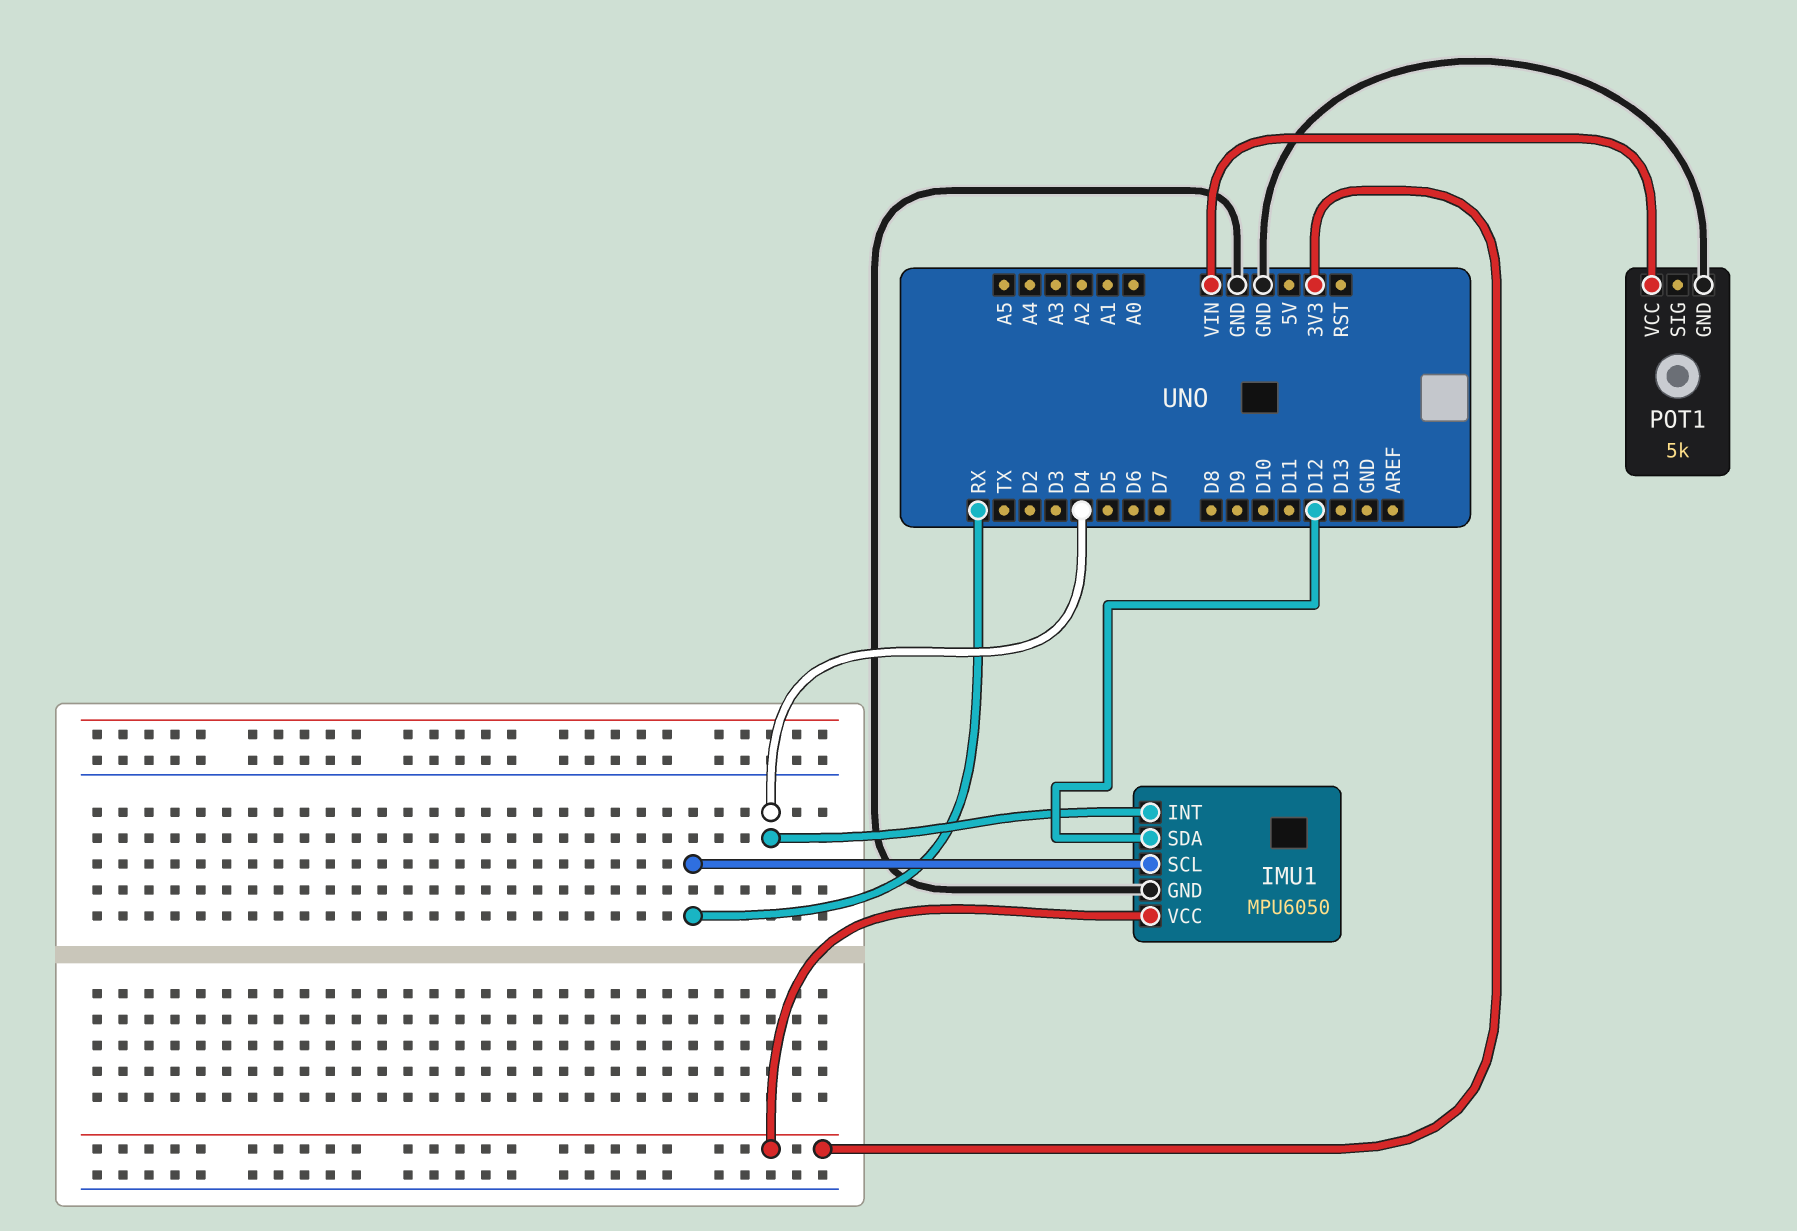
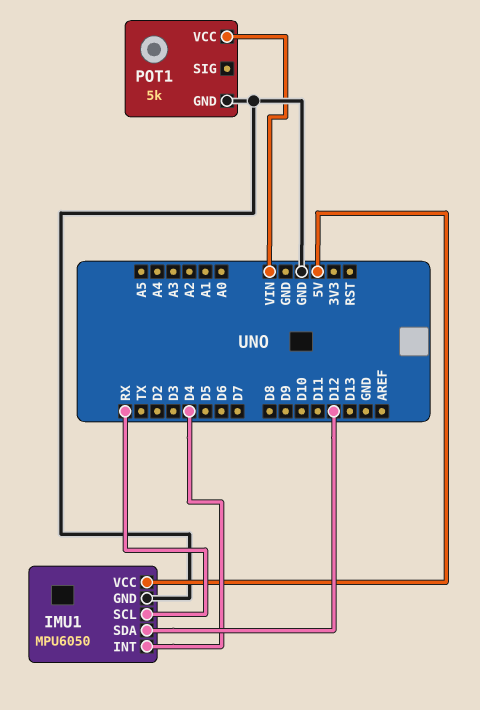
IMU1 pin VCC: 3V3 -> 5V

